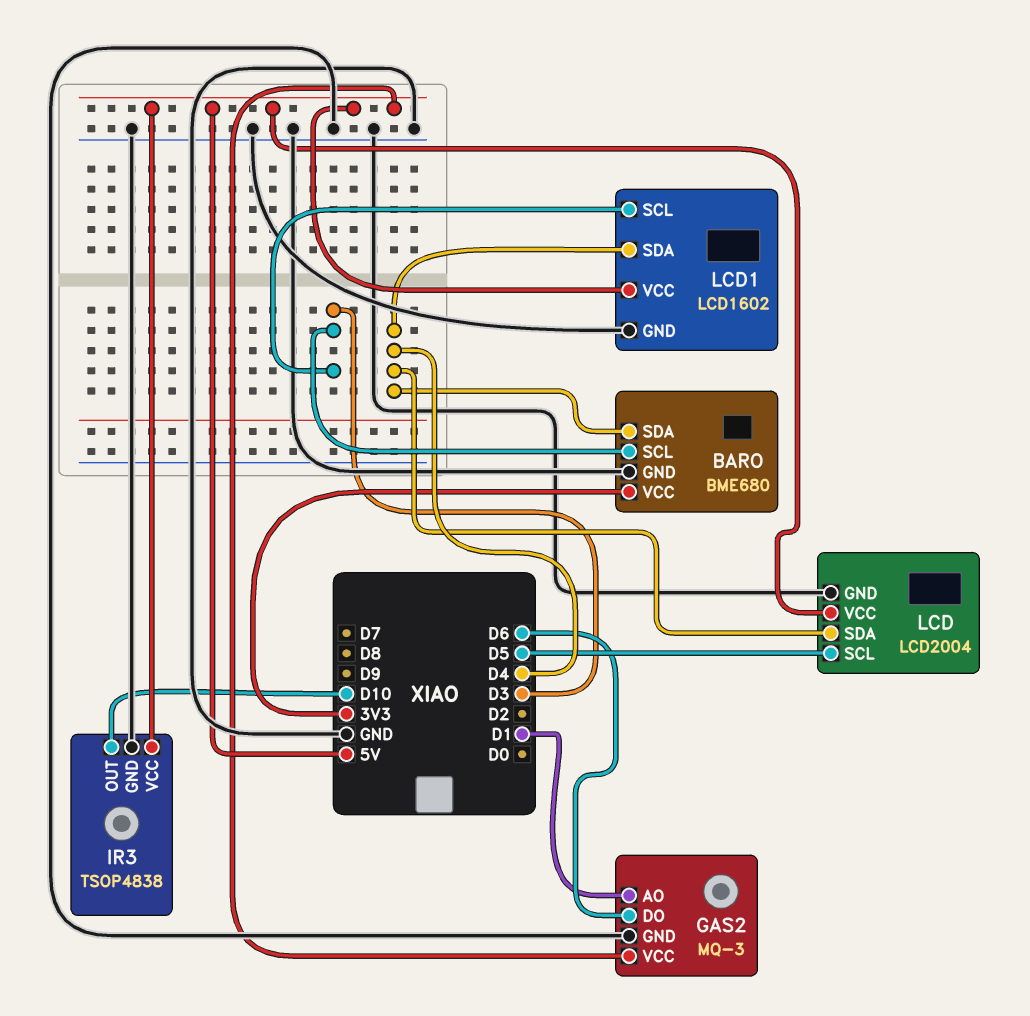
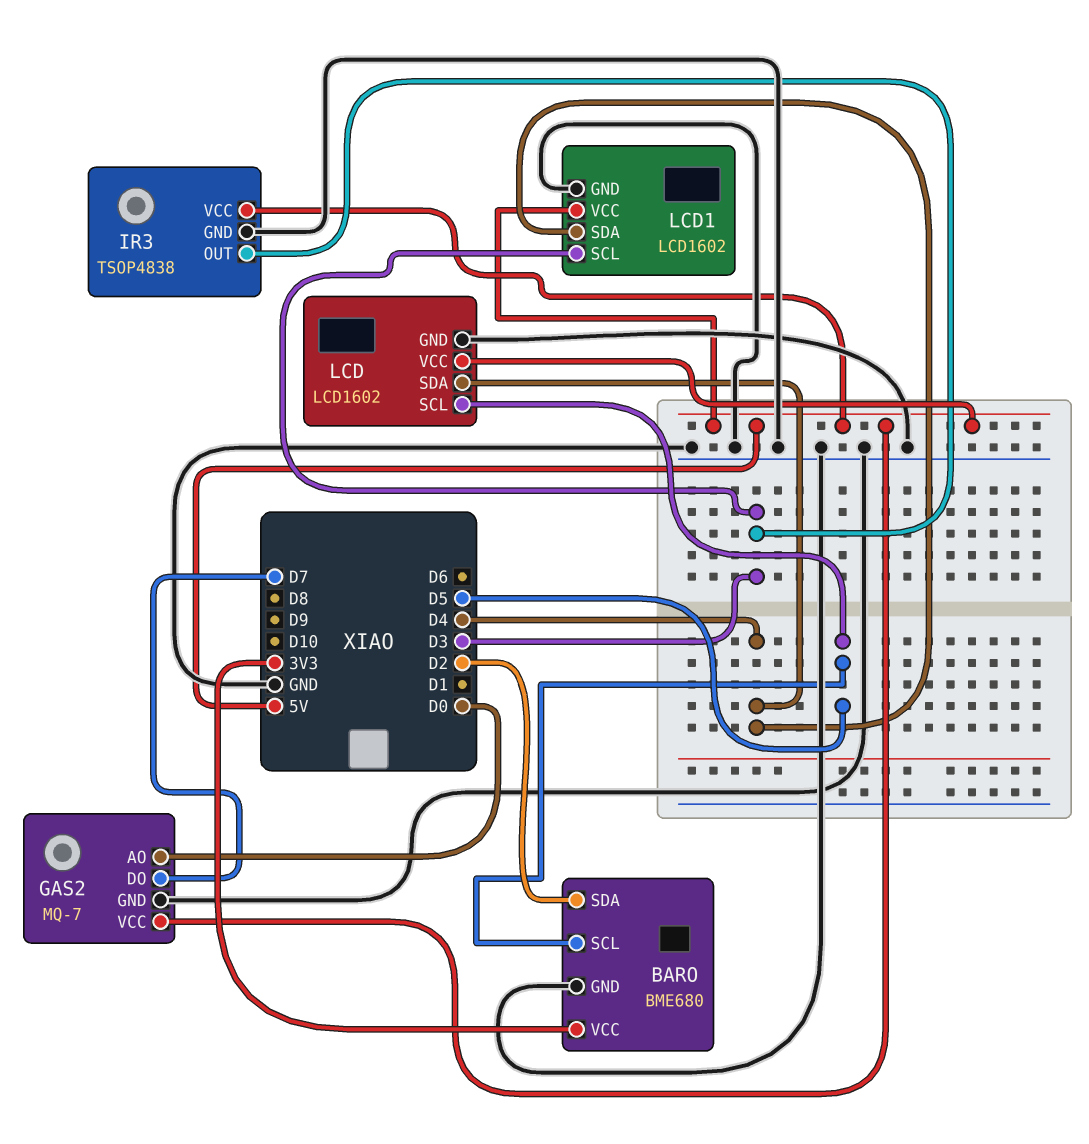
BARO pin SCL: D3 -> D5
BARO pin SDA: D4 -> D2
GAS2: MQ-3 -> MQ-7
GAS2 pin AO: D1 -> D0
GAS2 pin DO: D6 -> D7
IR3 pin OUT: D10 -> D3
LCD: LCD2004 -> LCD1602

